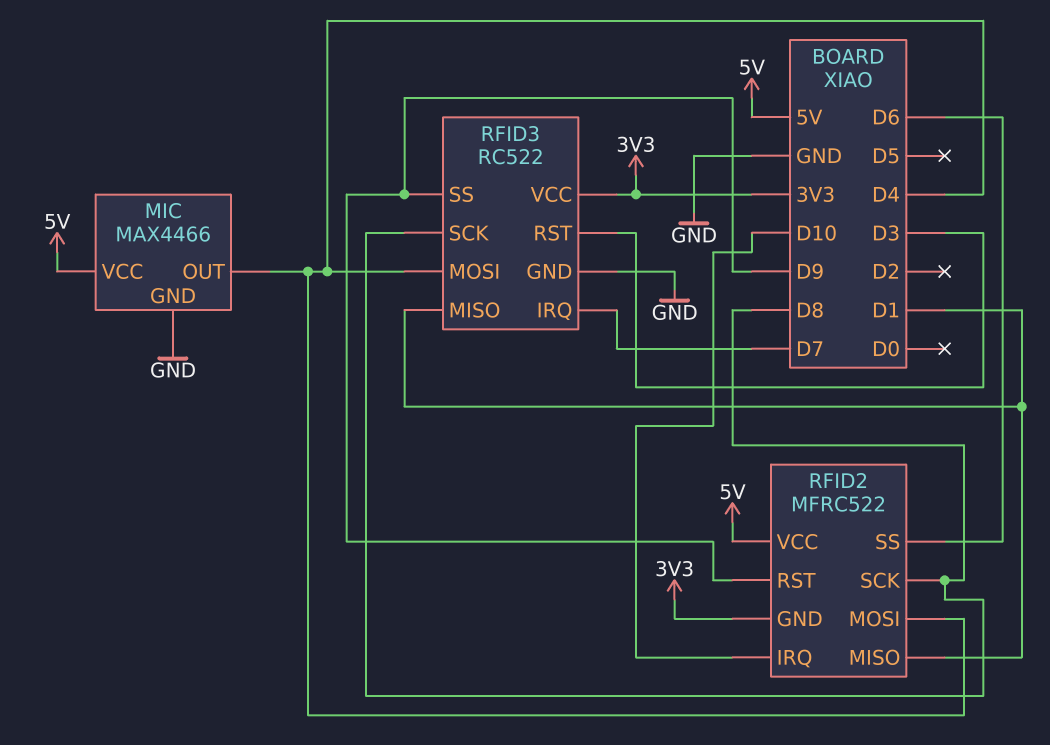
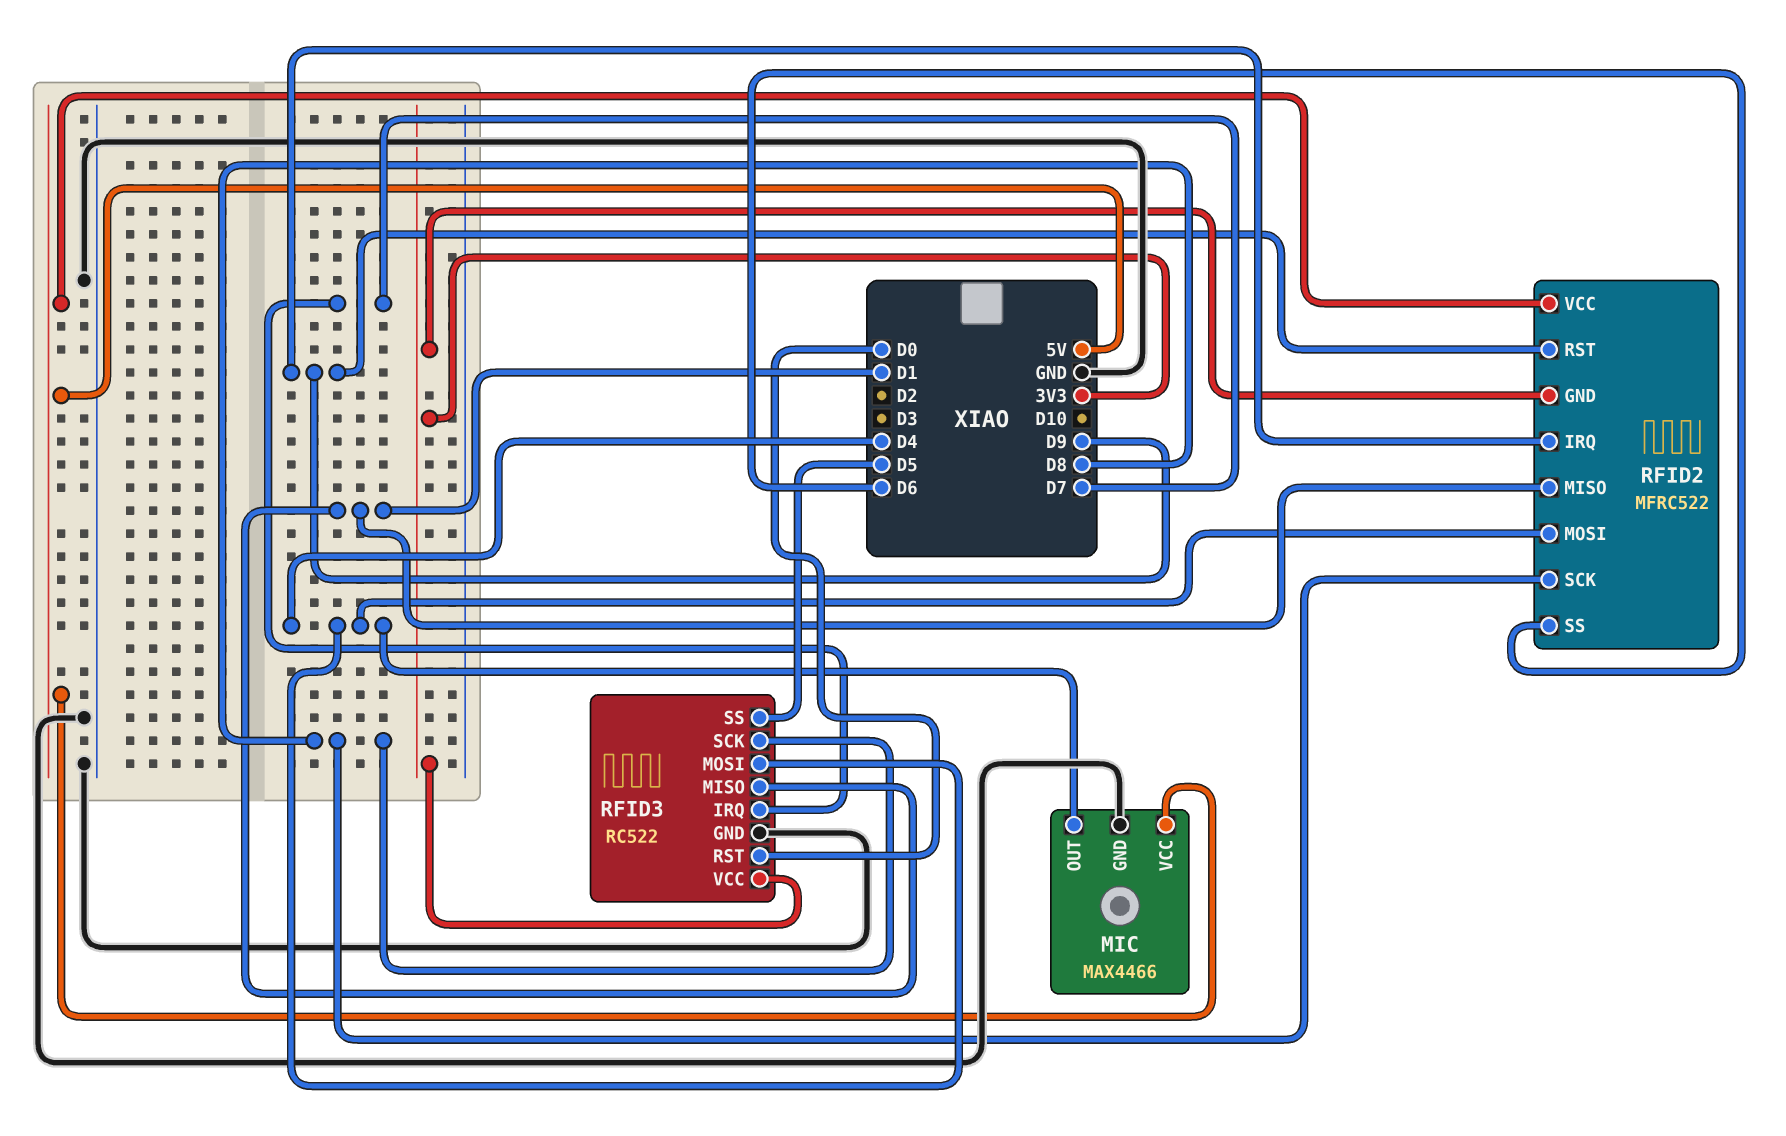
RFID2 pin IRQ: D10 -> D9
RFID3 pin RST: D3 -> D0
RFID3 pin SS: D9 -> D5

